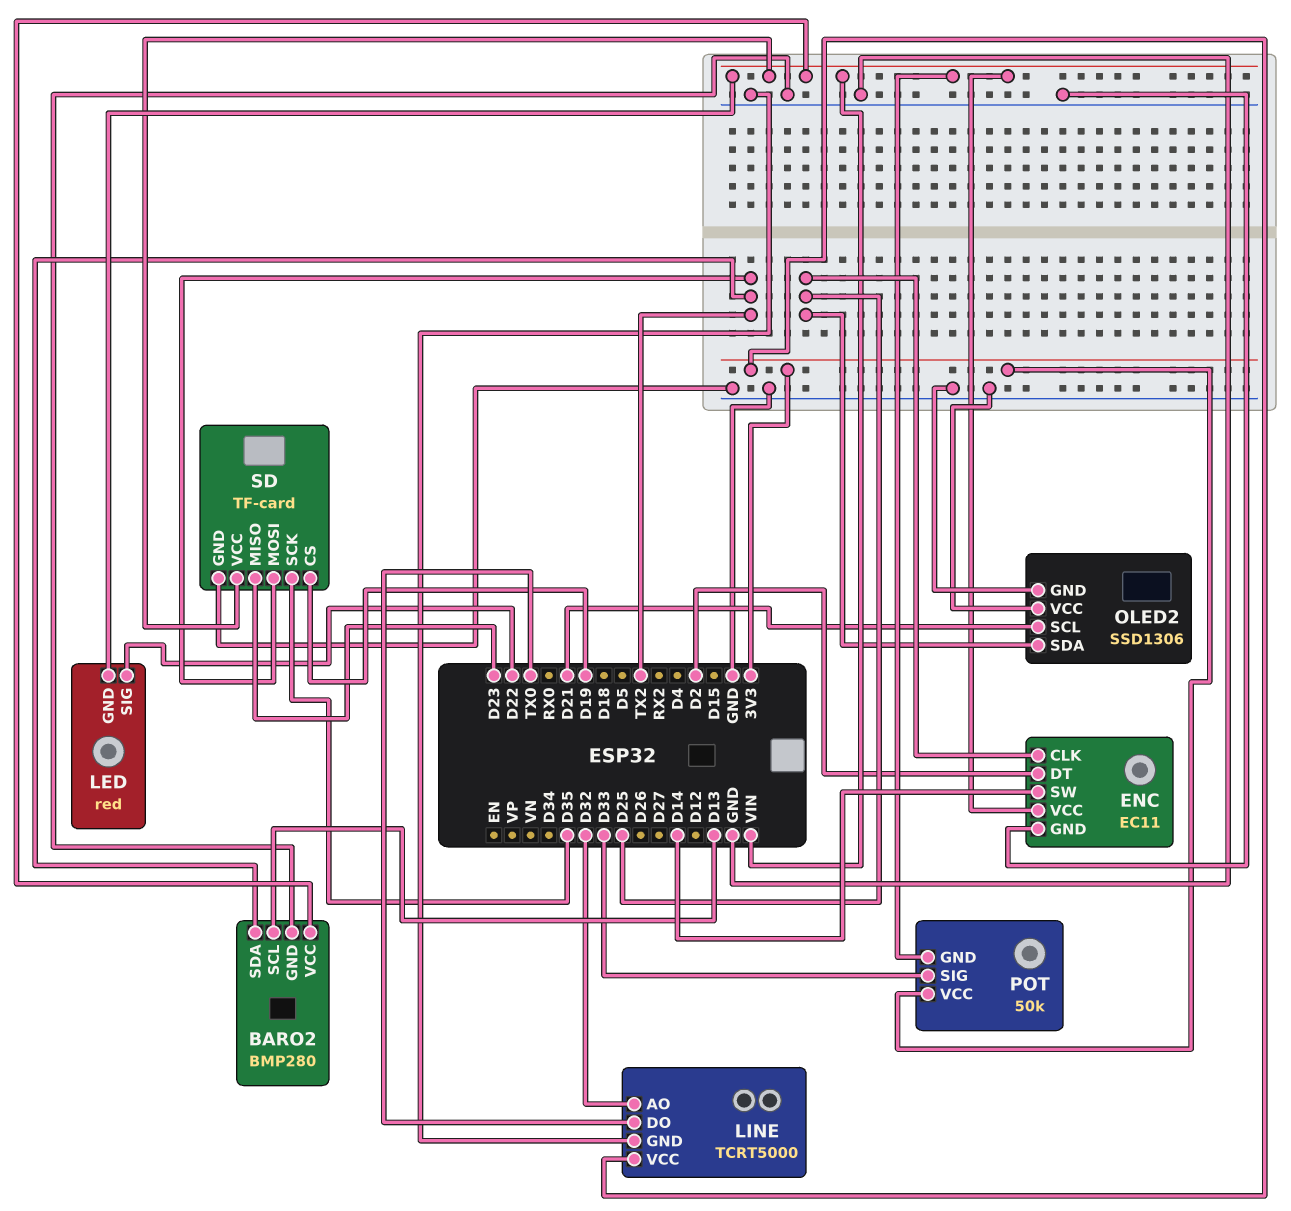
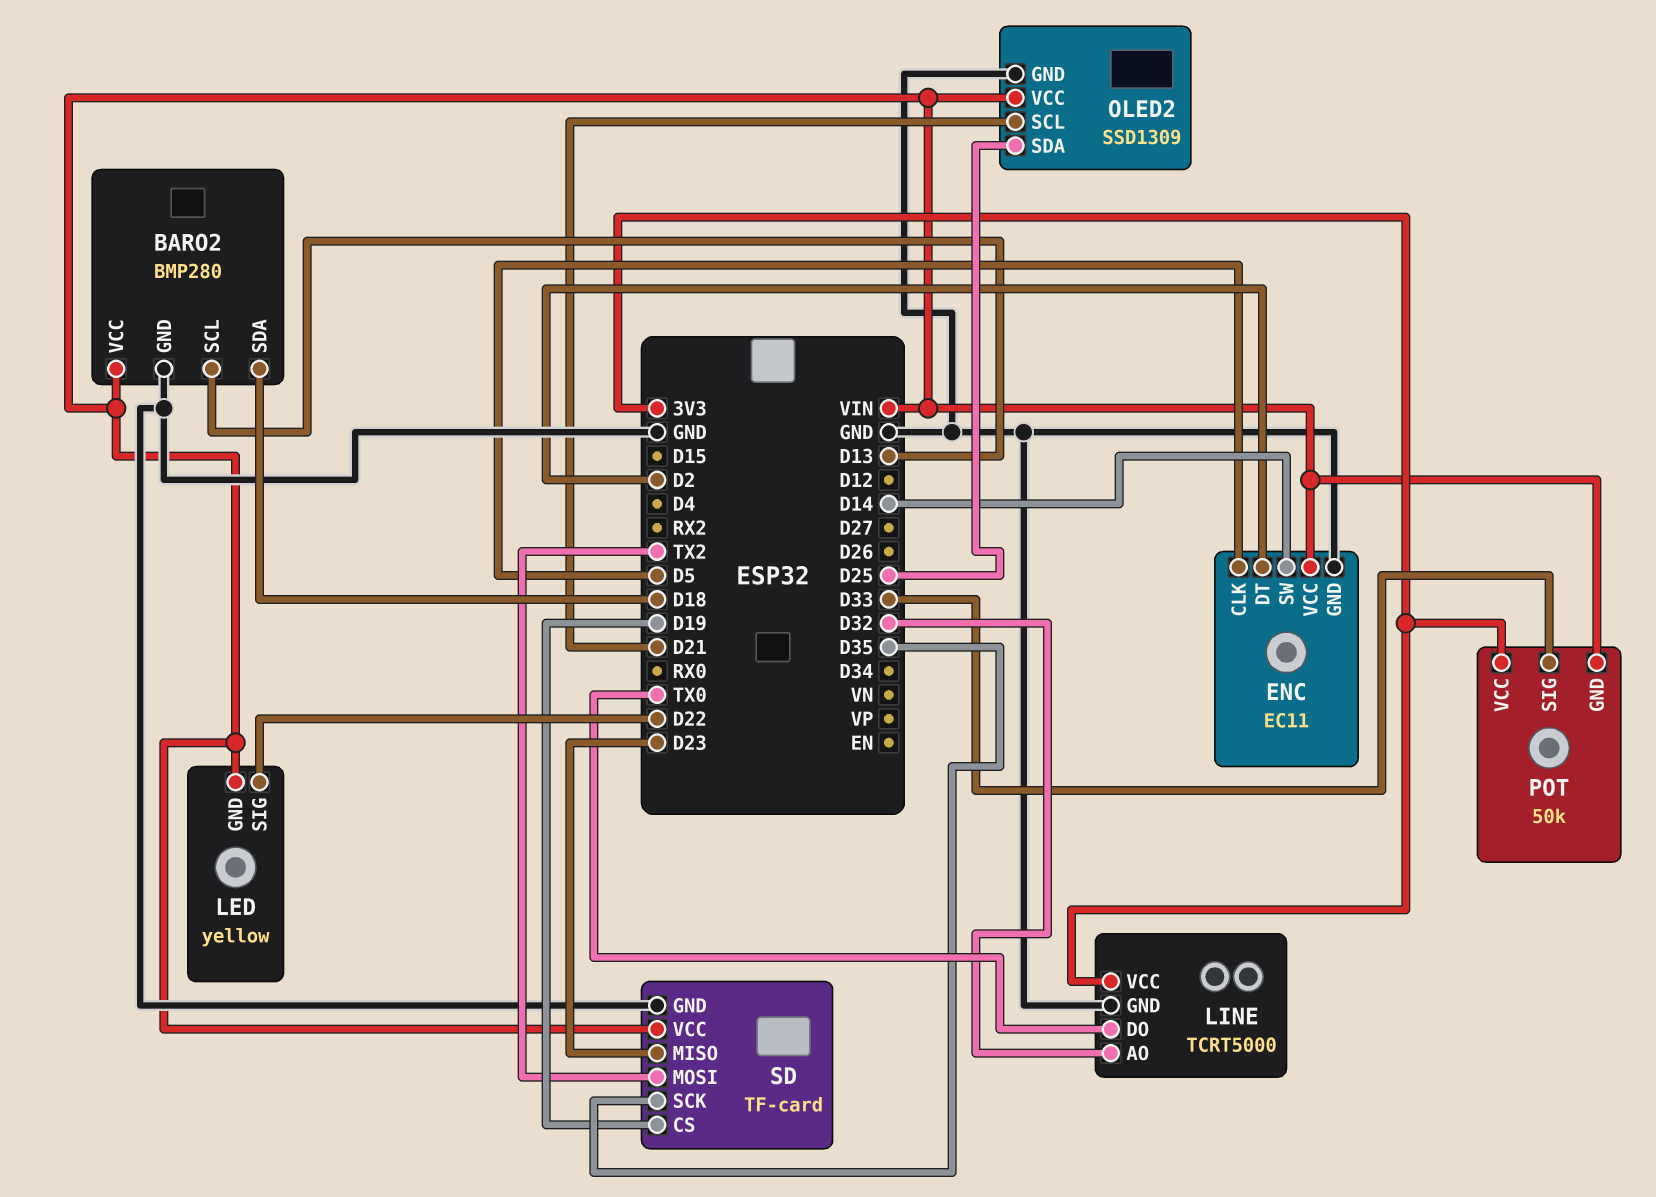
BARO2 pin SDA: TX2 -> D18
ENC pin CLK: D25 -> D5
LED: red -> yellow
OLED2: SSD1306 -> SSD1309
OLED2 pin VCC: GND -> VIN

